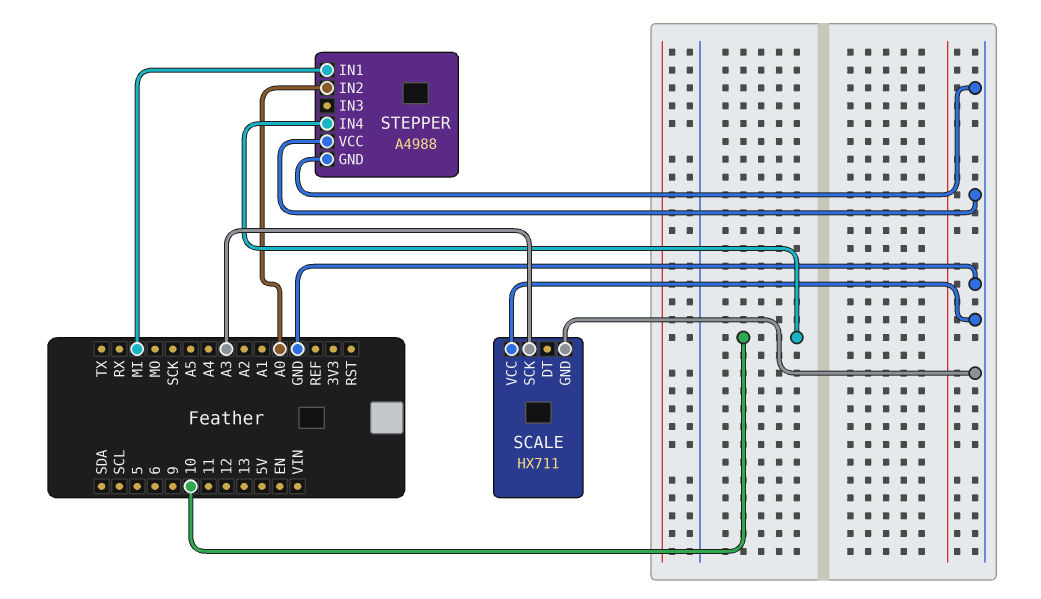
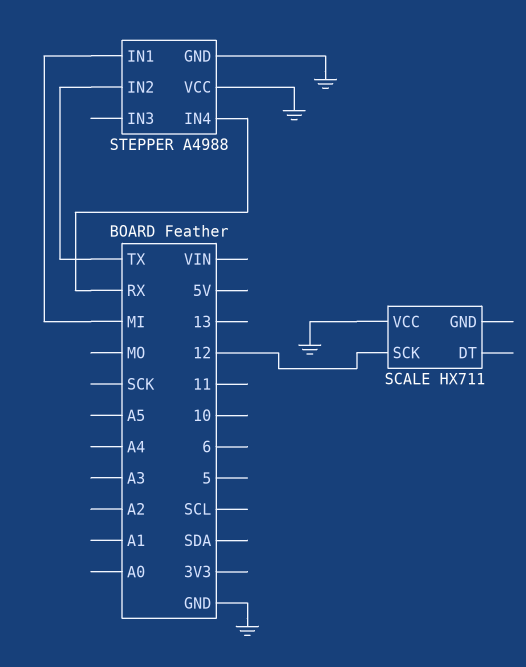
SCALE pin GND: GND -> none
SCALE pin SCK: A3 -> 12
STEPPER pin IN2: A0 -> TX
STEPPER pin IN4: 10 -> RX

